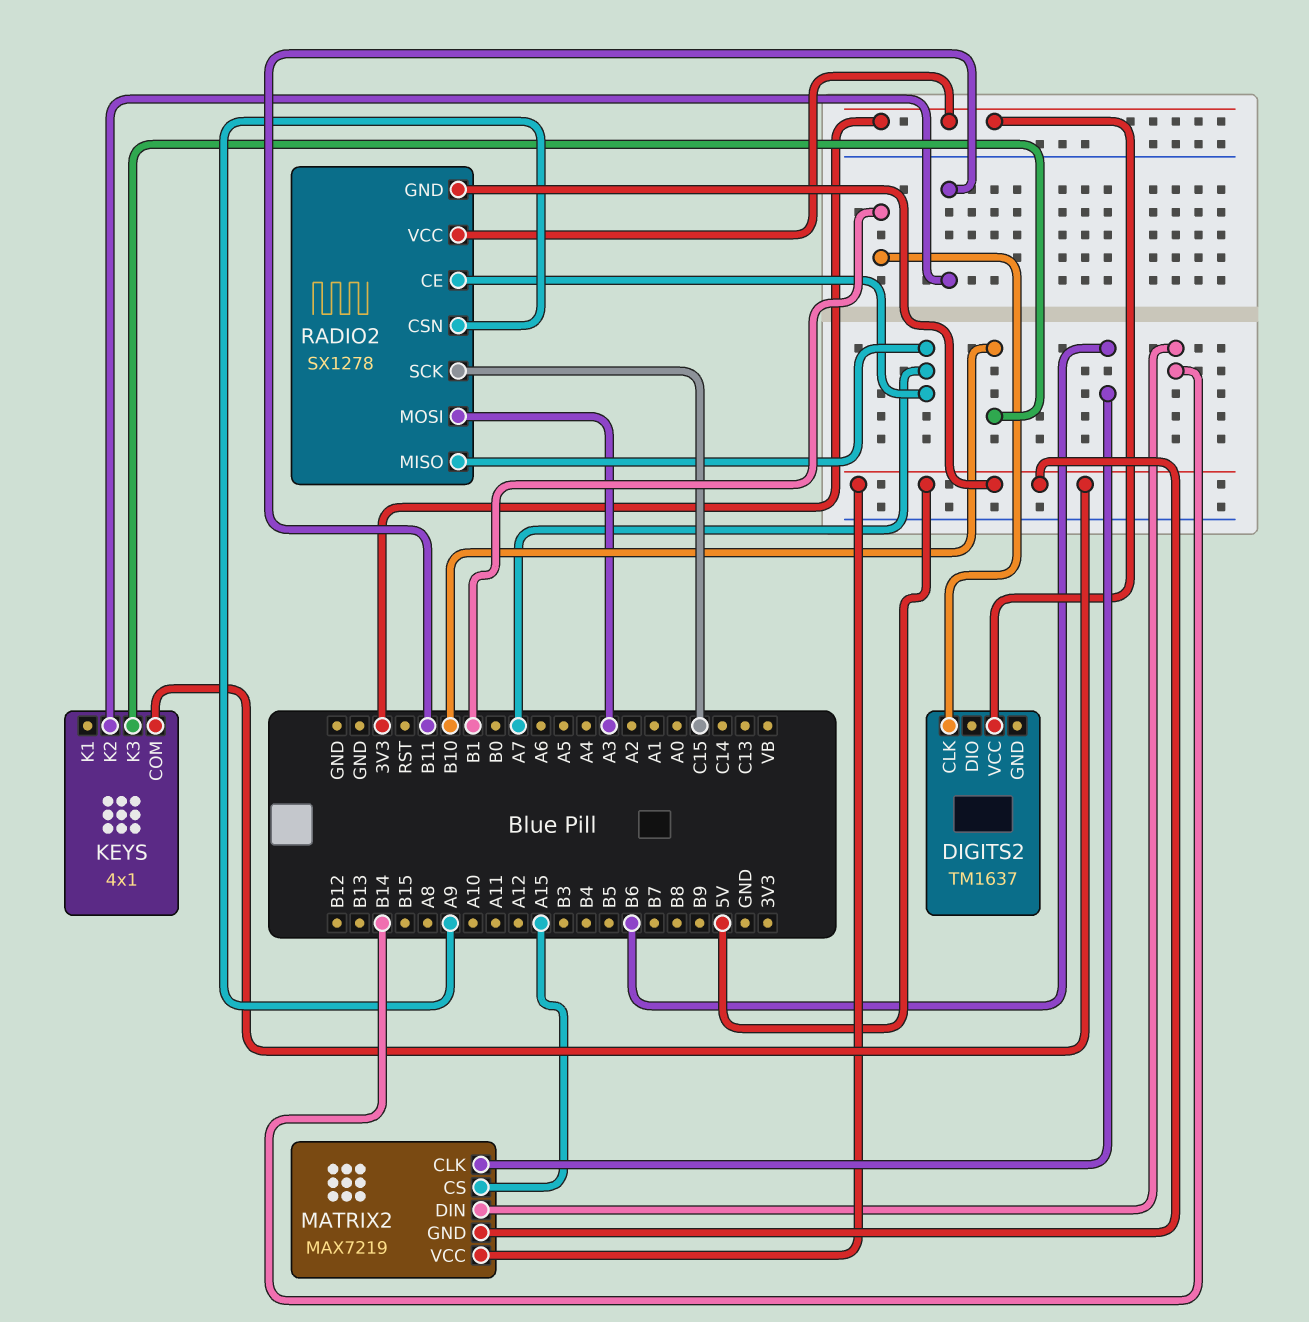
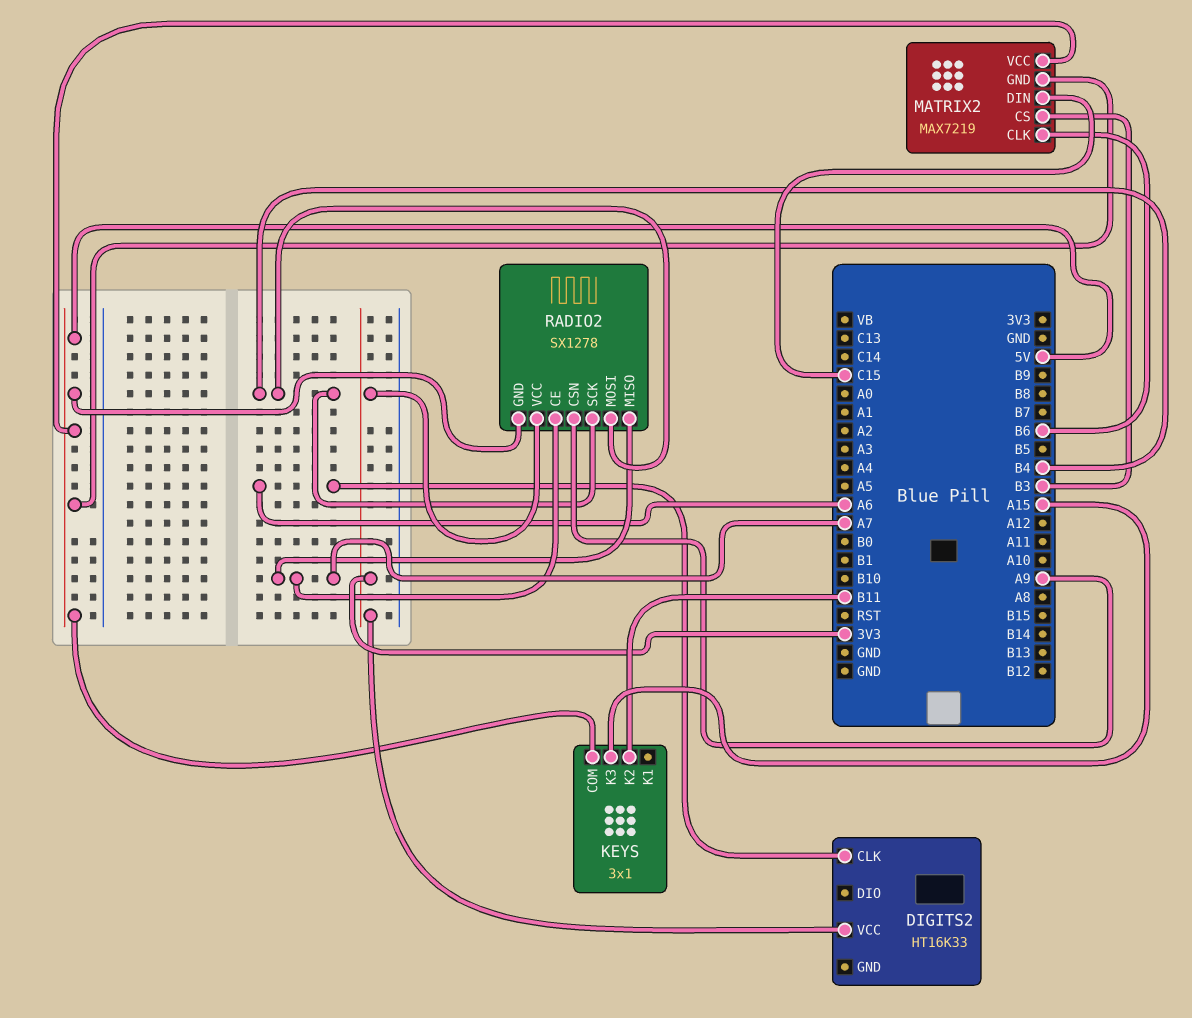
DIGITS2: TM1637 -> HT16K33
DIGITS2 pin CLK: B1 -> A6
KEYS: 4x1 -> 3x1
KEYS pin K3: B10 -> A15
MATRIX2 pin CS: A15 -> B3
MATRIX2 pin DIN: B14 -> C15
RADIO2 pin MOSI: A3 -> B4
RADIO2 pin SCK: C15 -> B4

